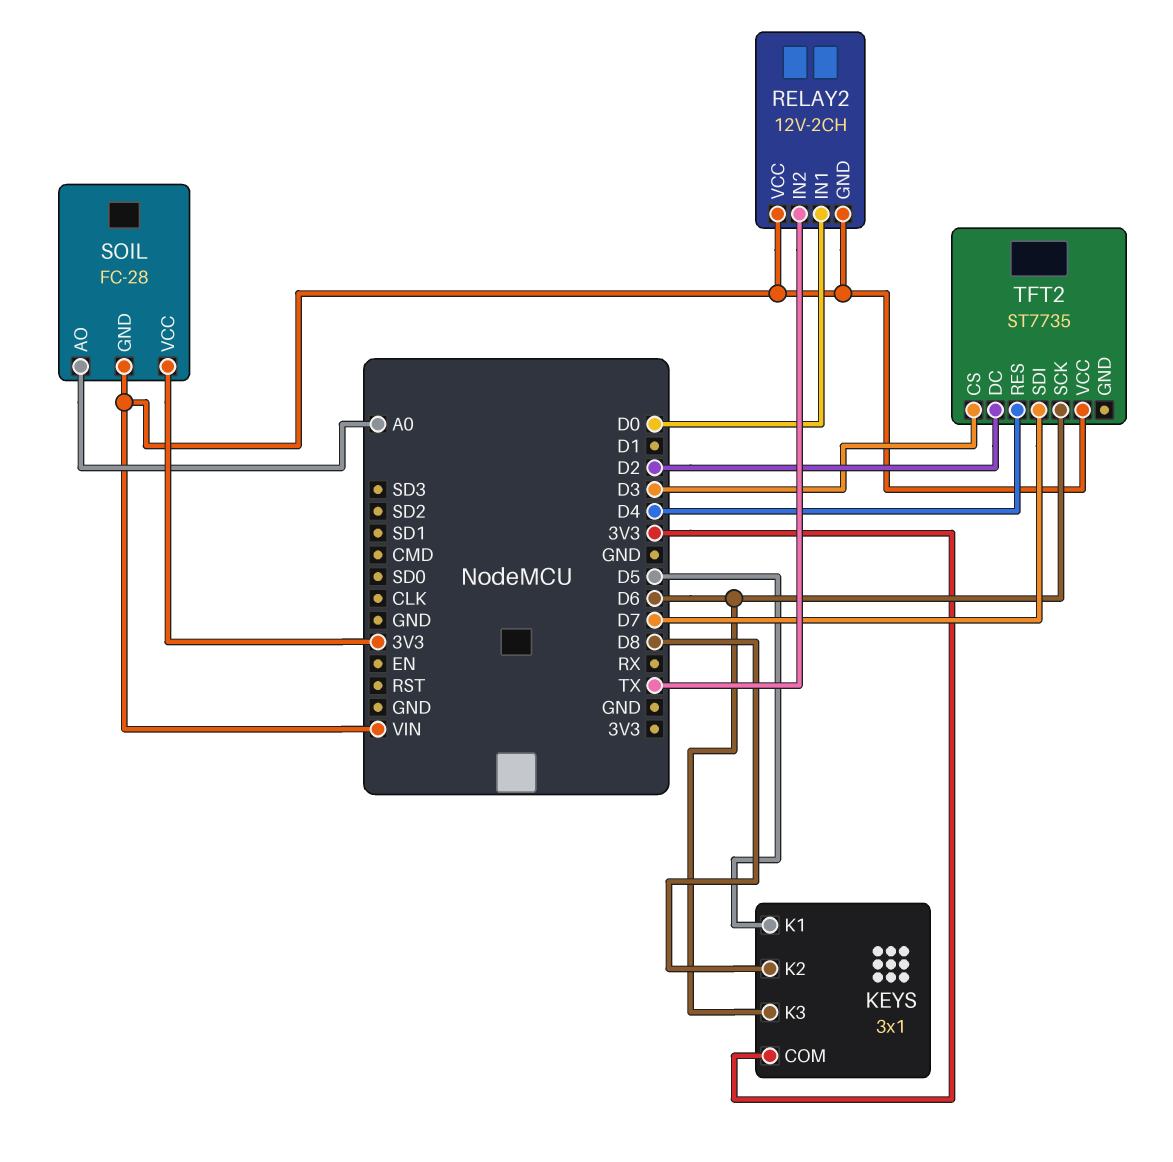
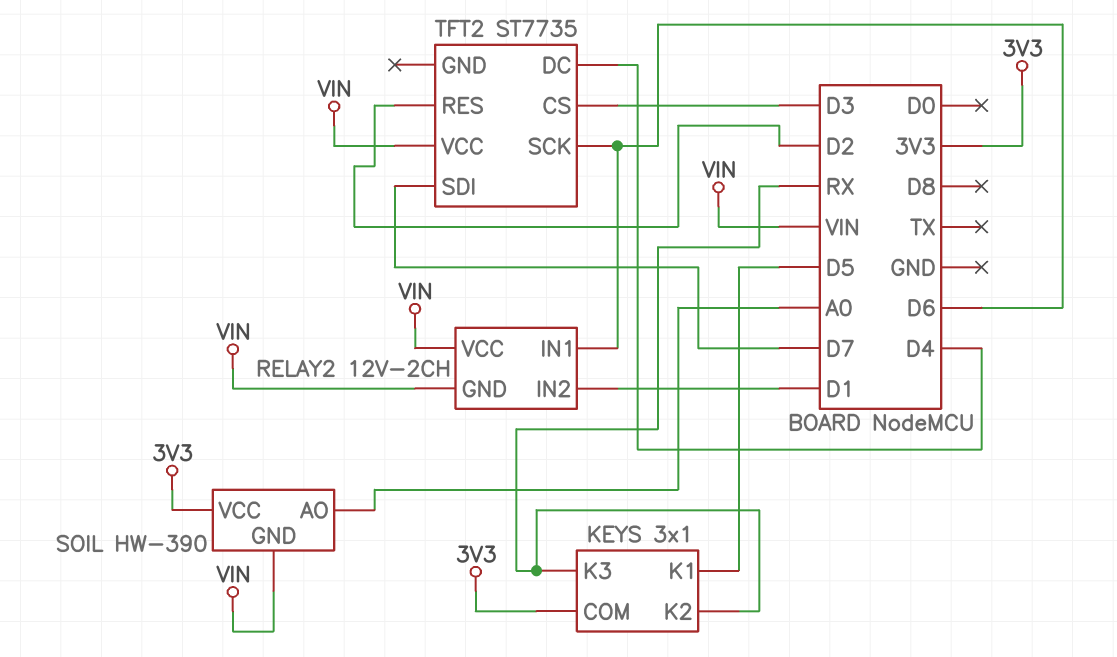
KEYS pin K2: D8 -> RX
KEYS pin K3: D6 -> RX
RELAY2 pin IN1: D0 -> D6
RELAY2 pin IN2: TX -> D1
SOIL: FC-28 -> HW-390
TFT2 pin DC: D2 -> D4
TFT2 pin RES: D4 -> D2

